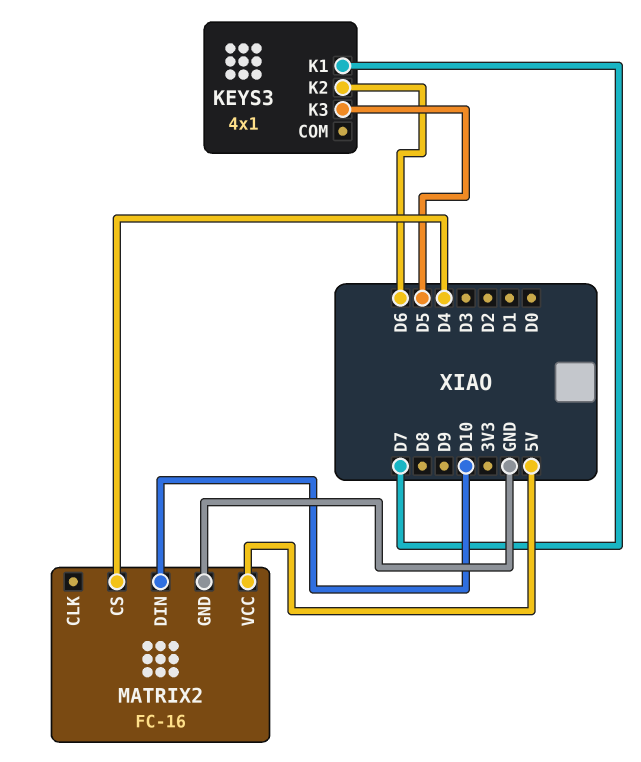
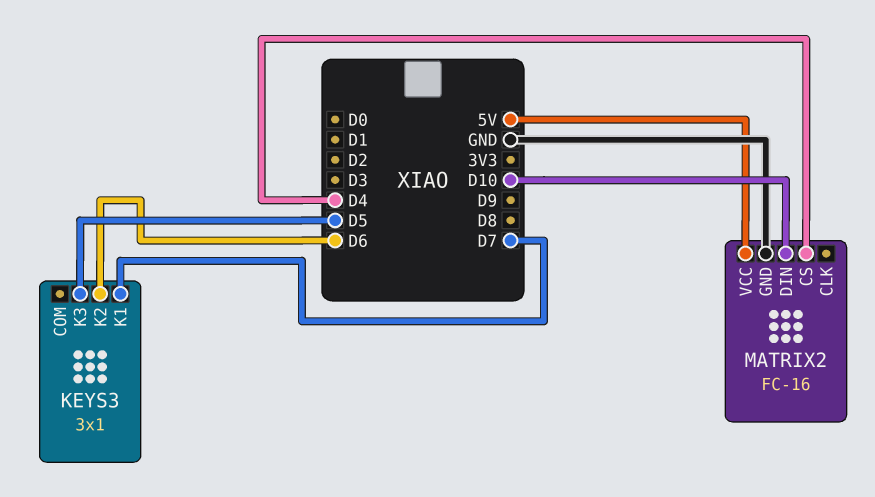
KEYS3: 4x1 -> 3x1

